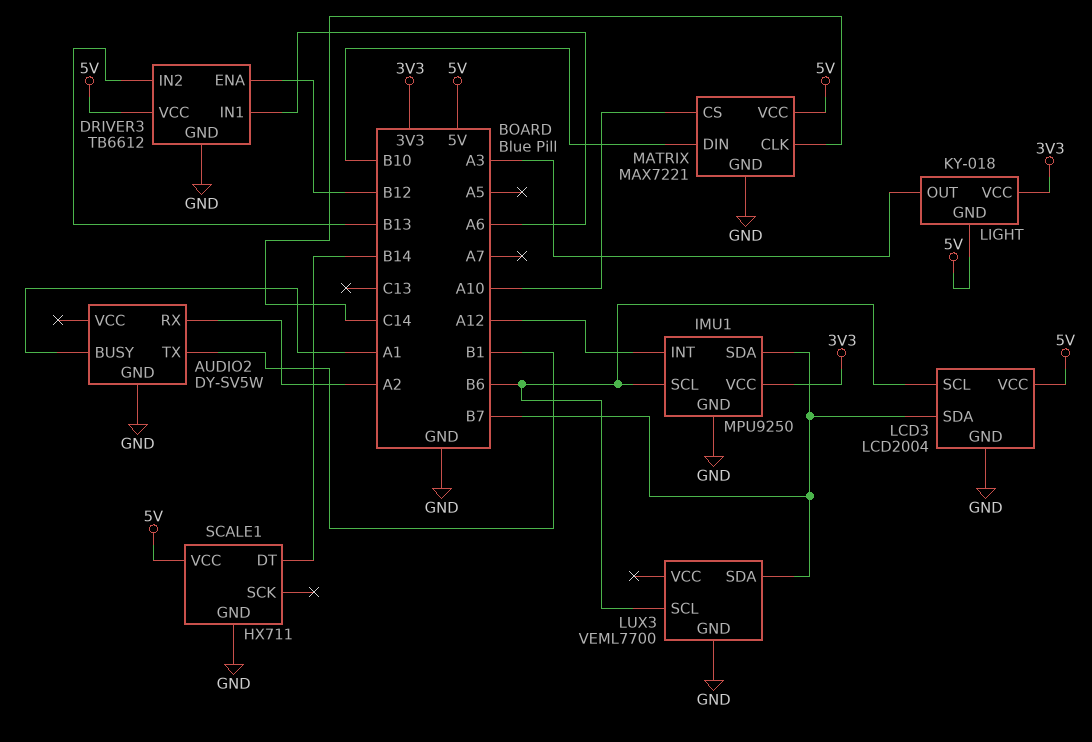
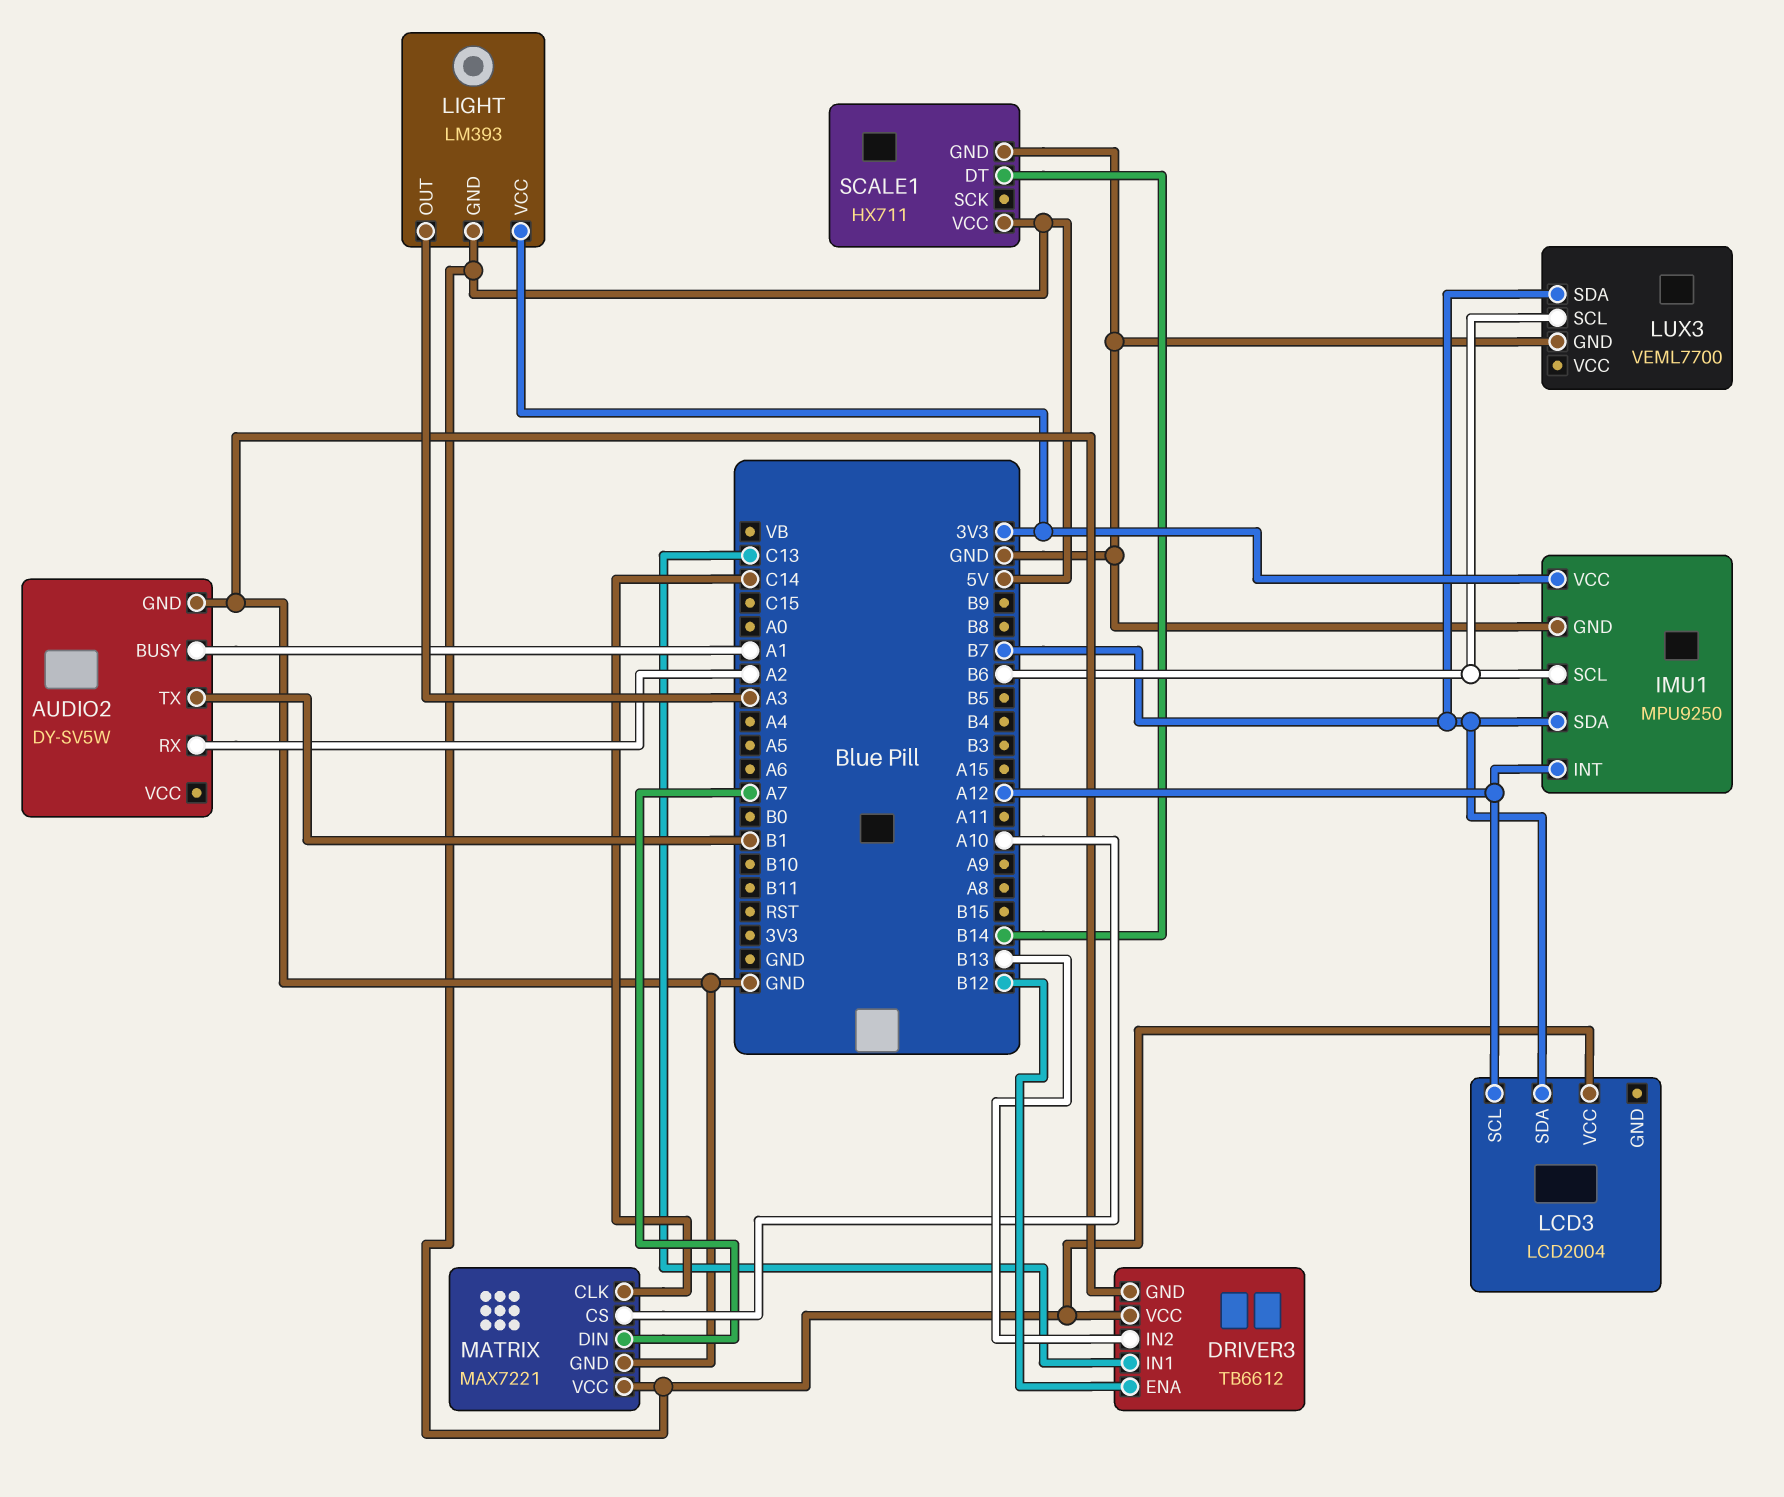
DRIVER3 pin IN1: A6 -> C13
LCD3 pin GND: GND -> none
LCD3 pin SCL: B6 -> A12
LIGHT: KY-018 -> LM393
MATRIX pin DIN: B10 -> A7

